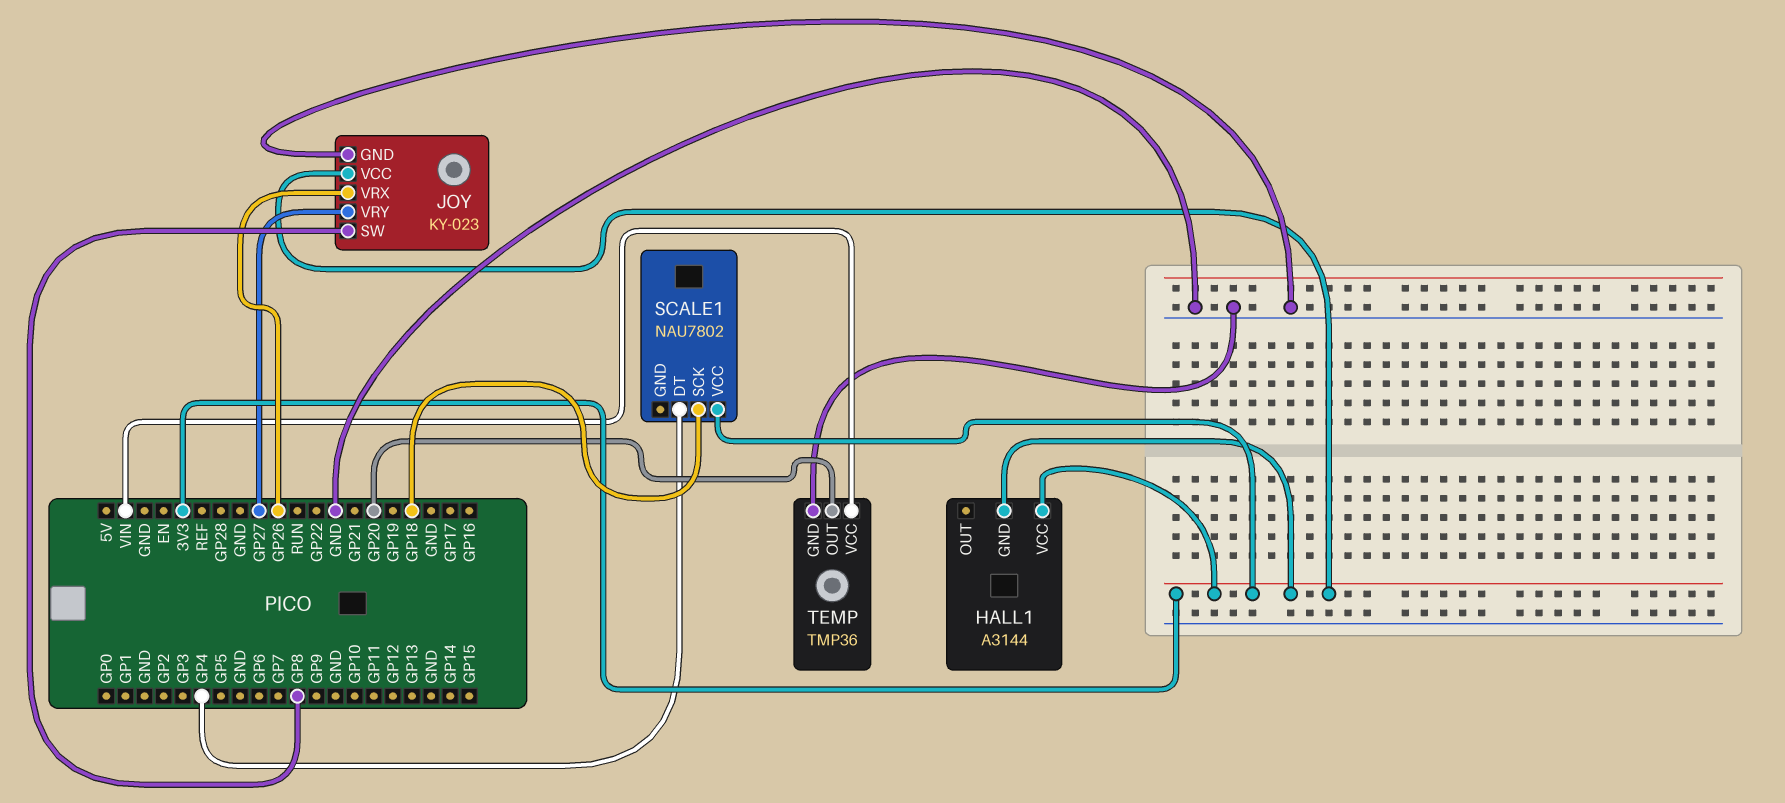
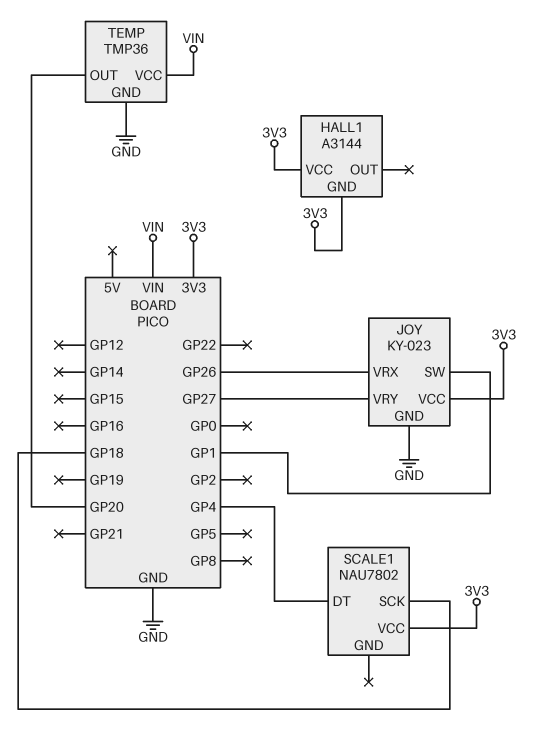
JOY pin SW: GP8 -> GP1

